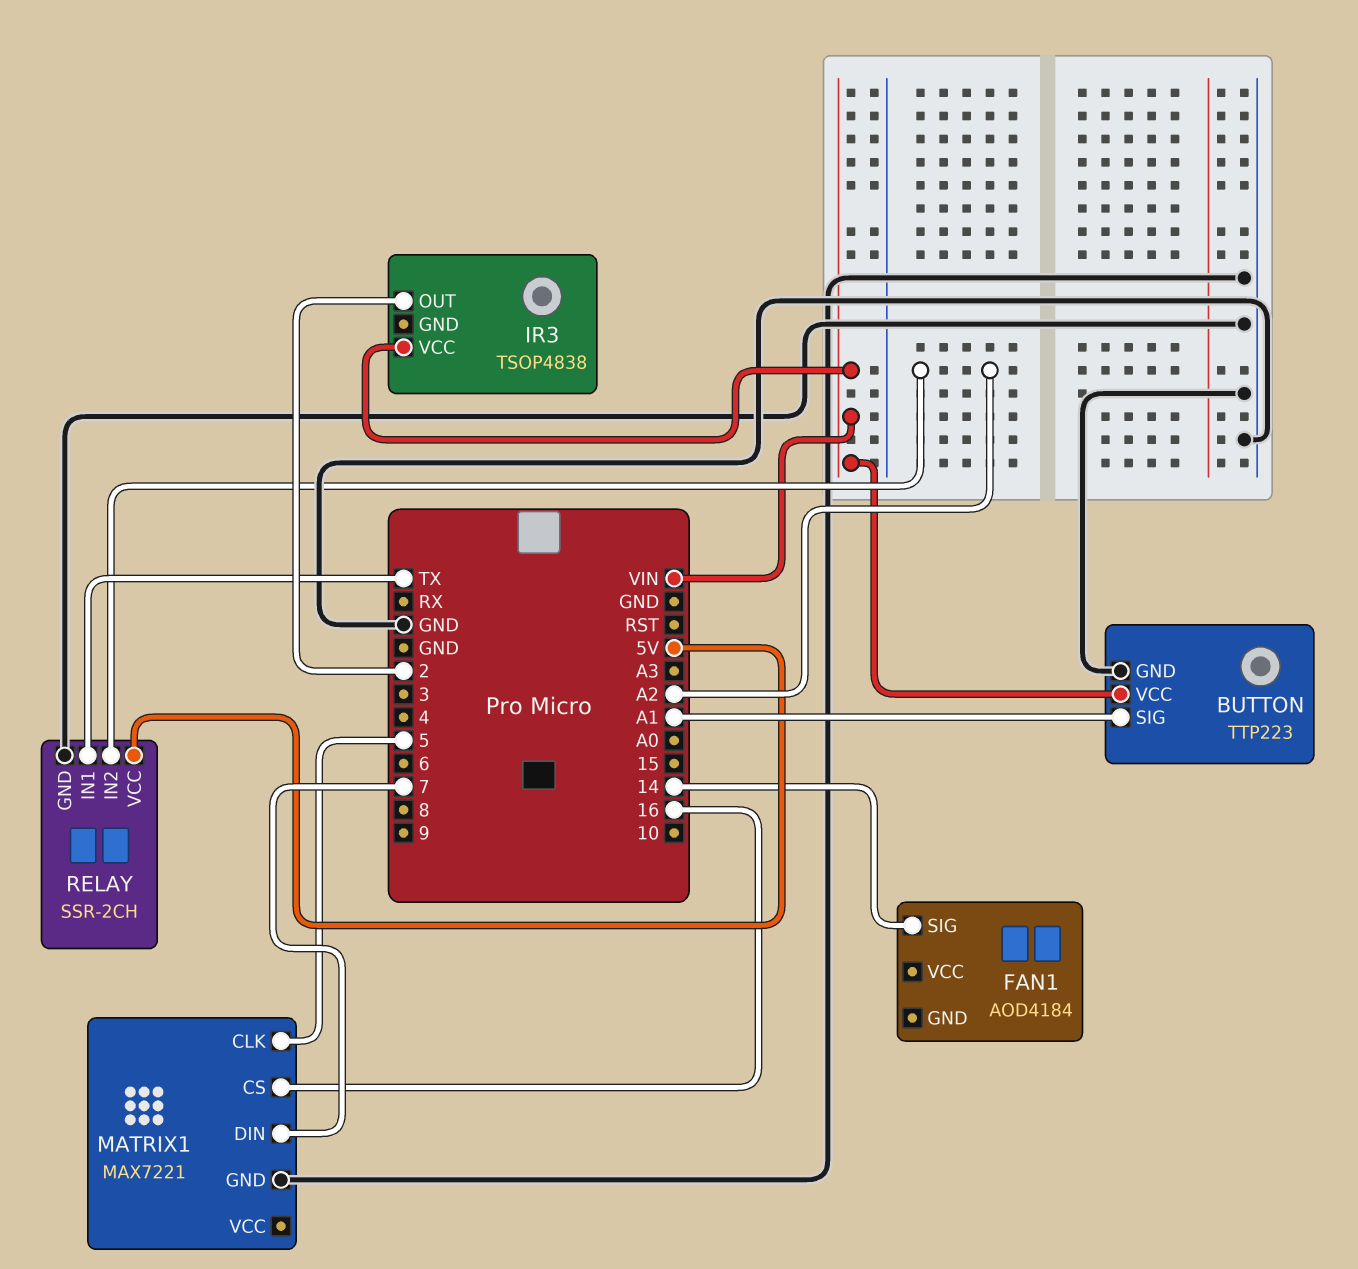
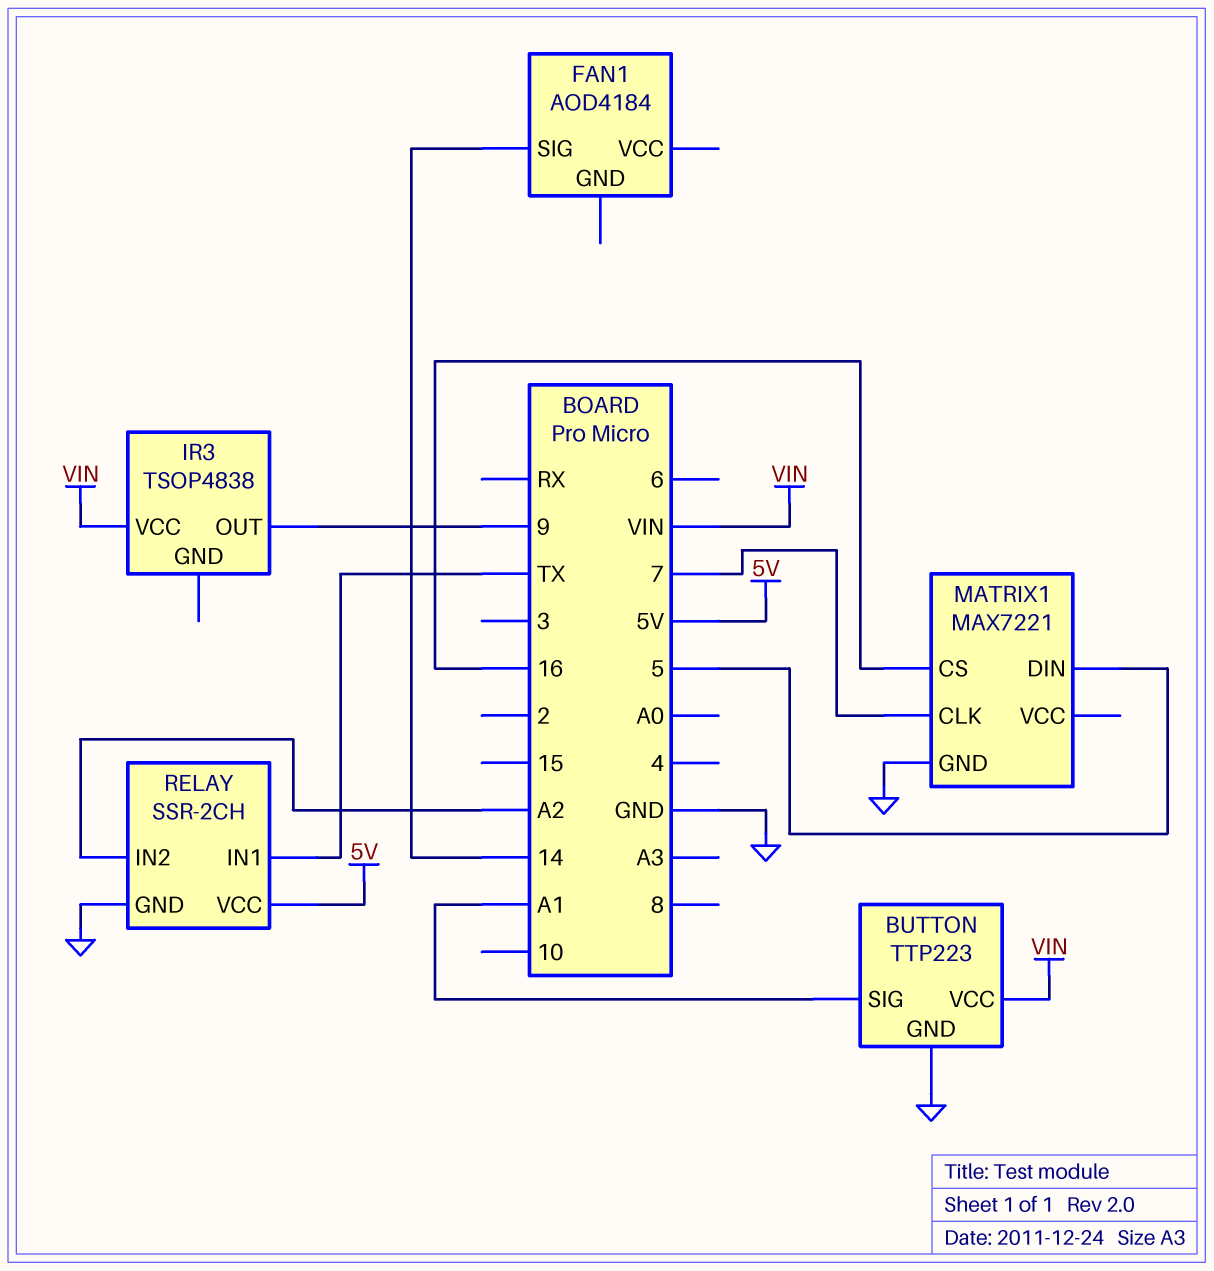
IR3 pin OUT: 2 -> 9
MATRIX1 pin CLK: 5 -> 7
MATRIX1 pin DIN: 7 -> 5

